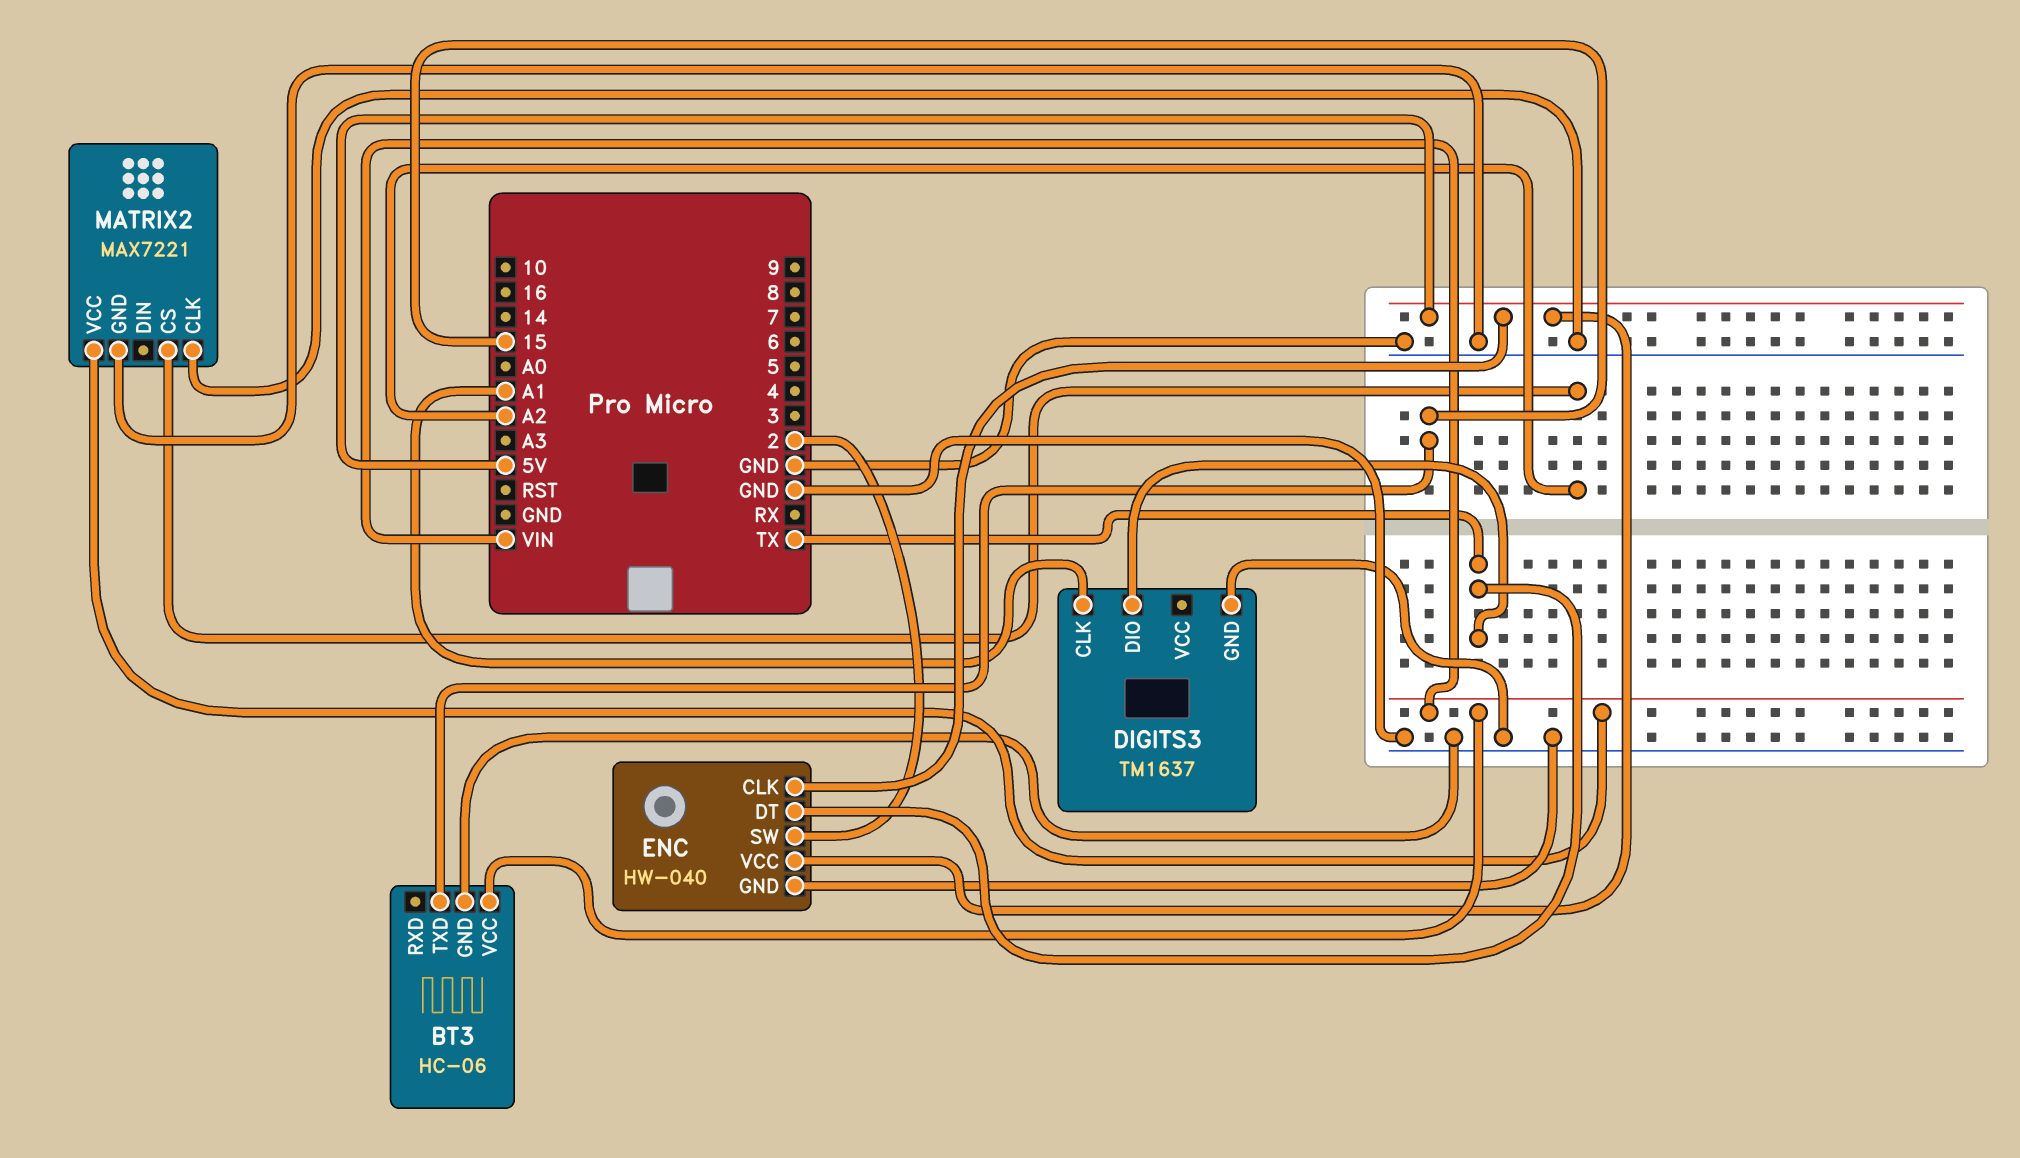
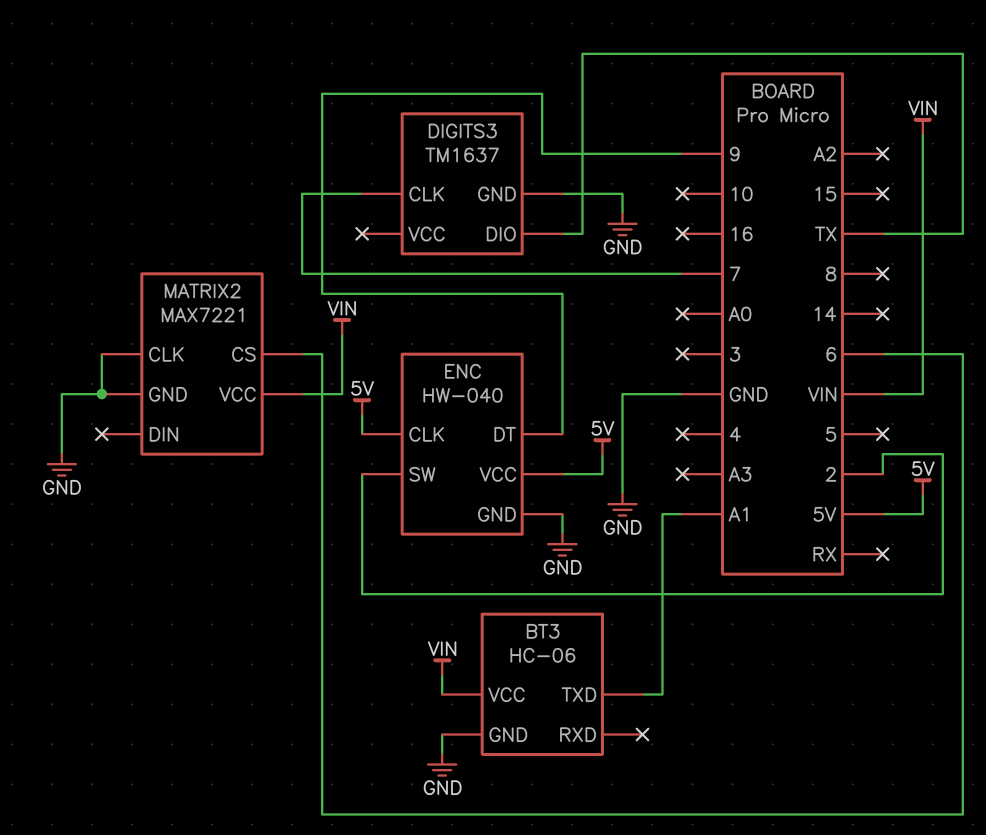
BT3 pin TXD: 15 -> A1
DIGITS3 pin CLK: A1 -> 7
ENC pin DT: TX -> 9
MATRIX2 pin CS: A2 -> 6

